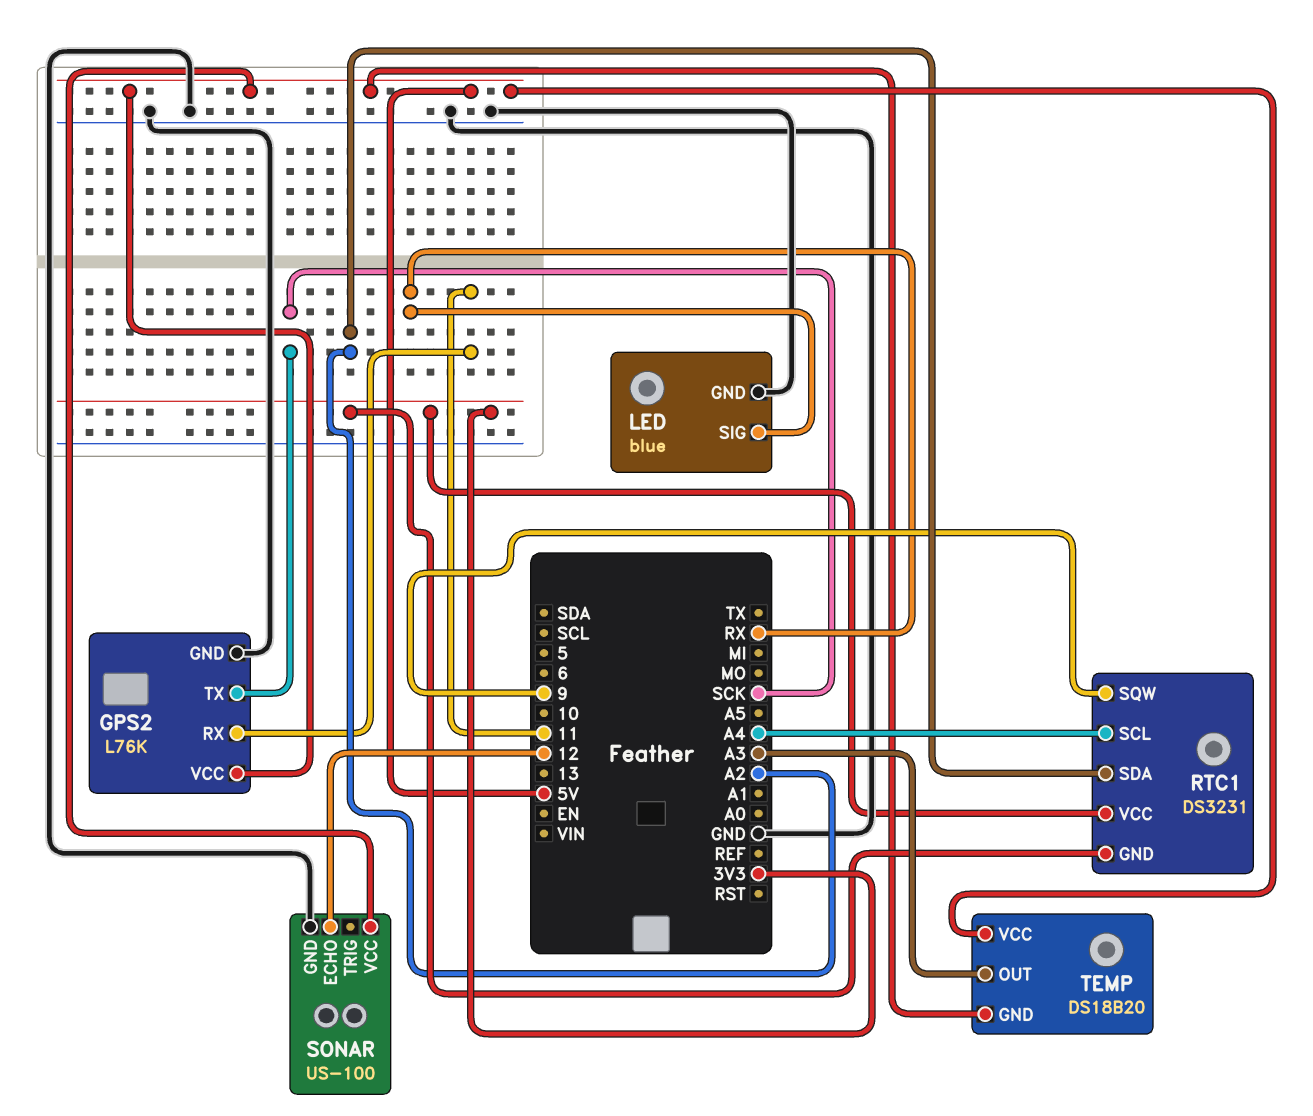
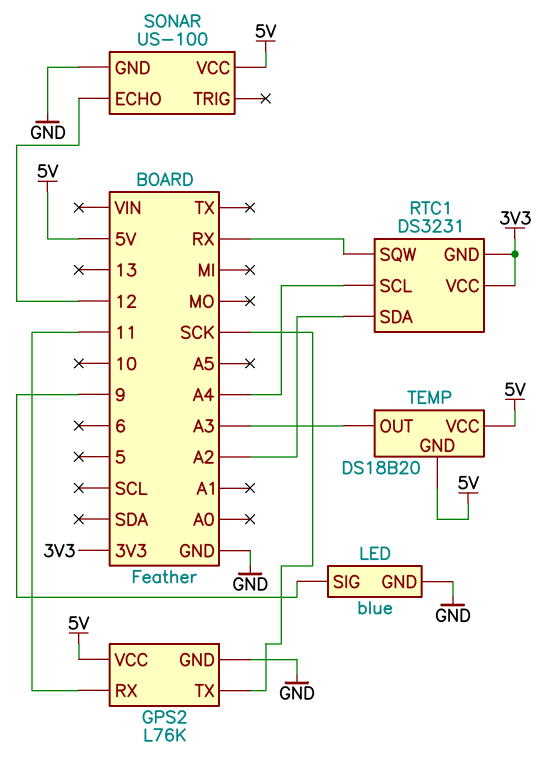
LED pin SIG: RX -> 9
RTC1 pin SQW: 9 -> RX

